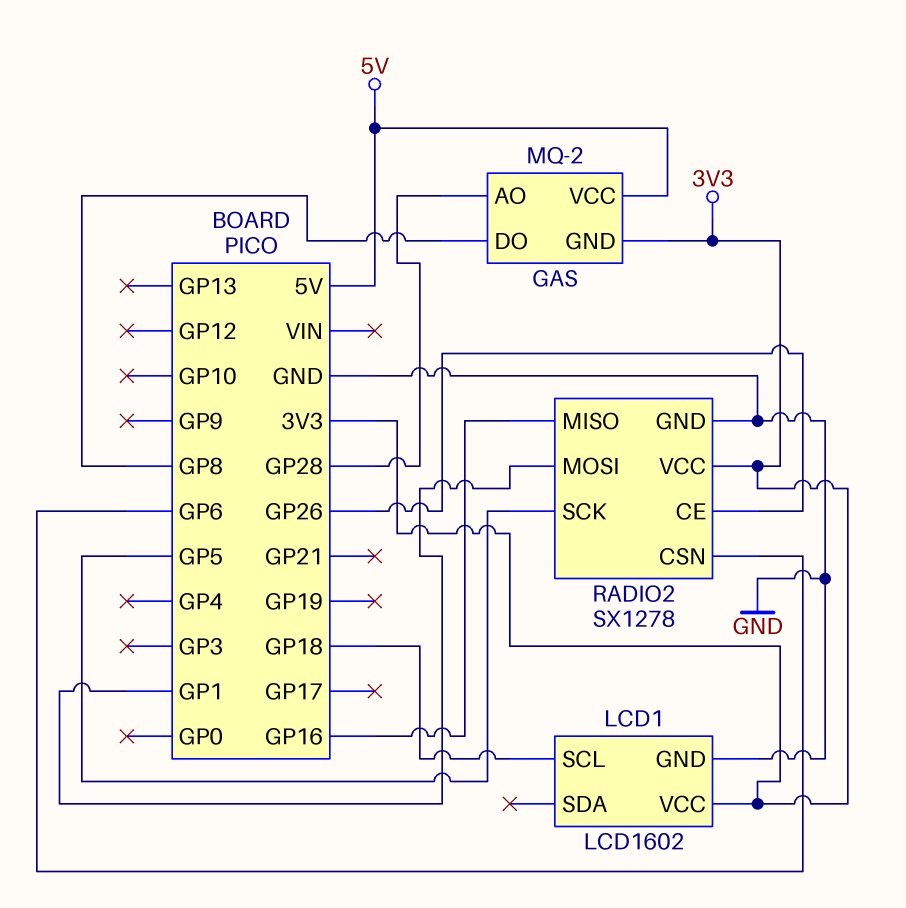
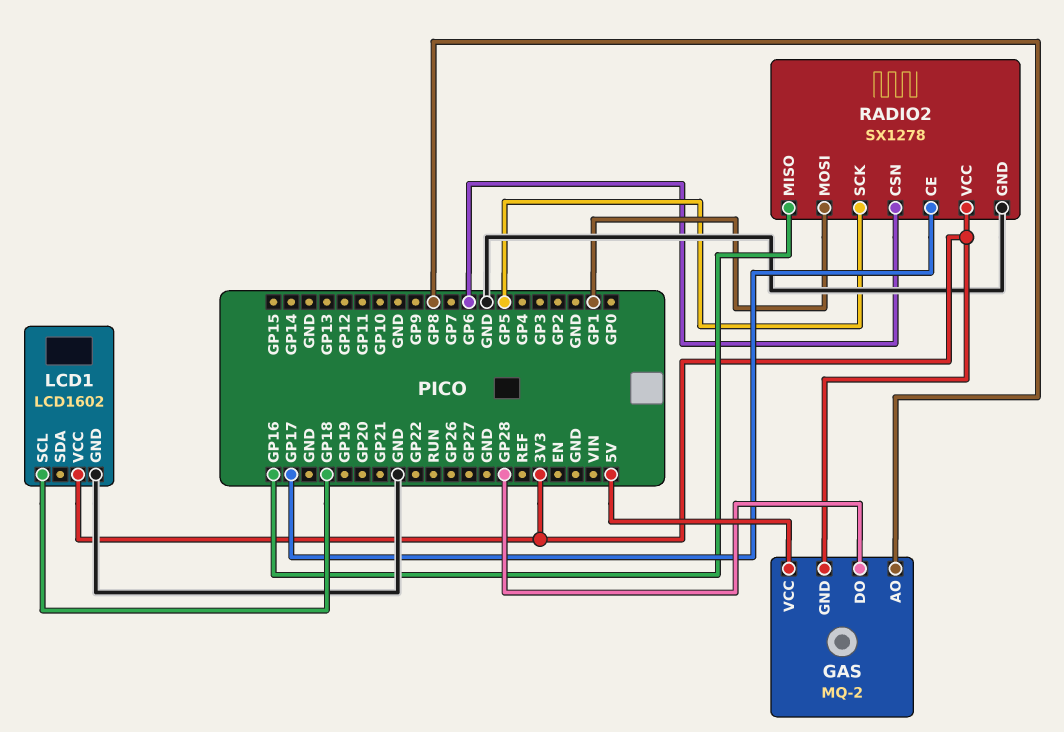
GAS pin AO: GP28 -> GP8
GAS pin DO: GP8 -> GP28
RADIO2 pin CE: GP26 -> GP17

